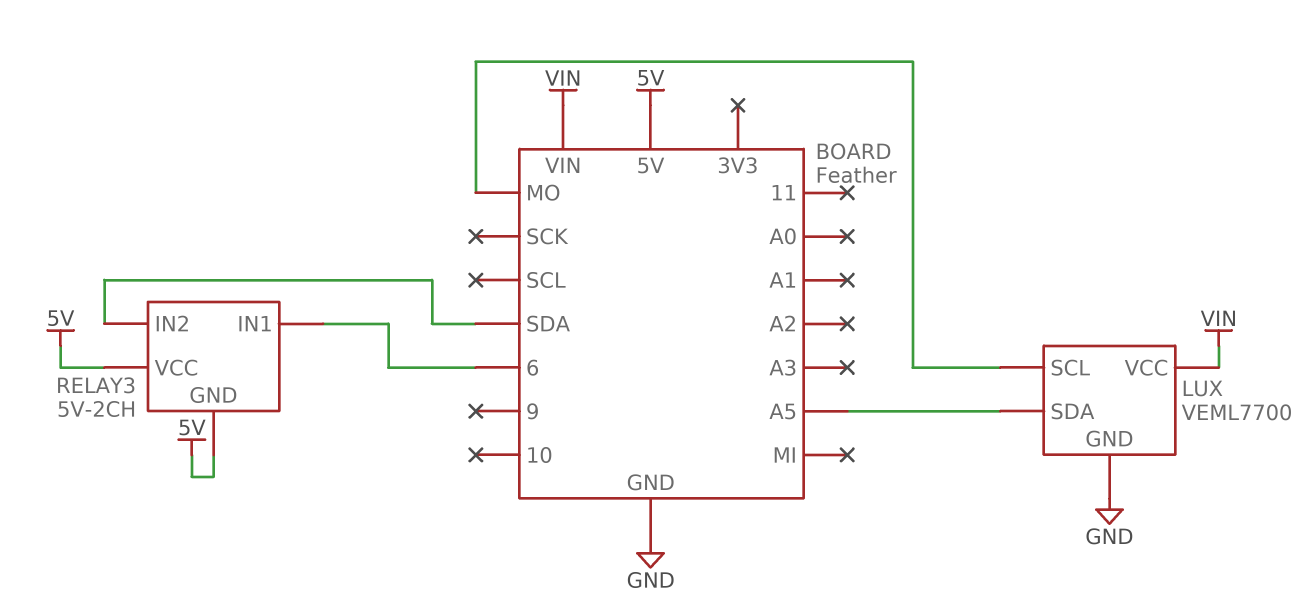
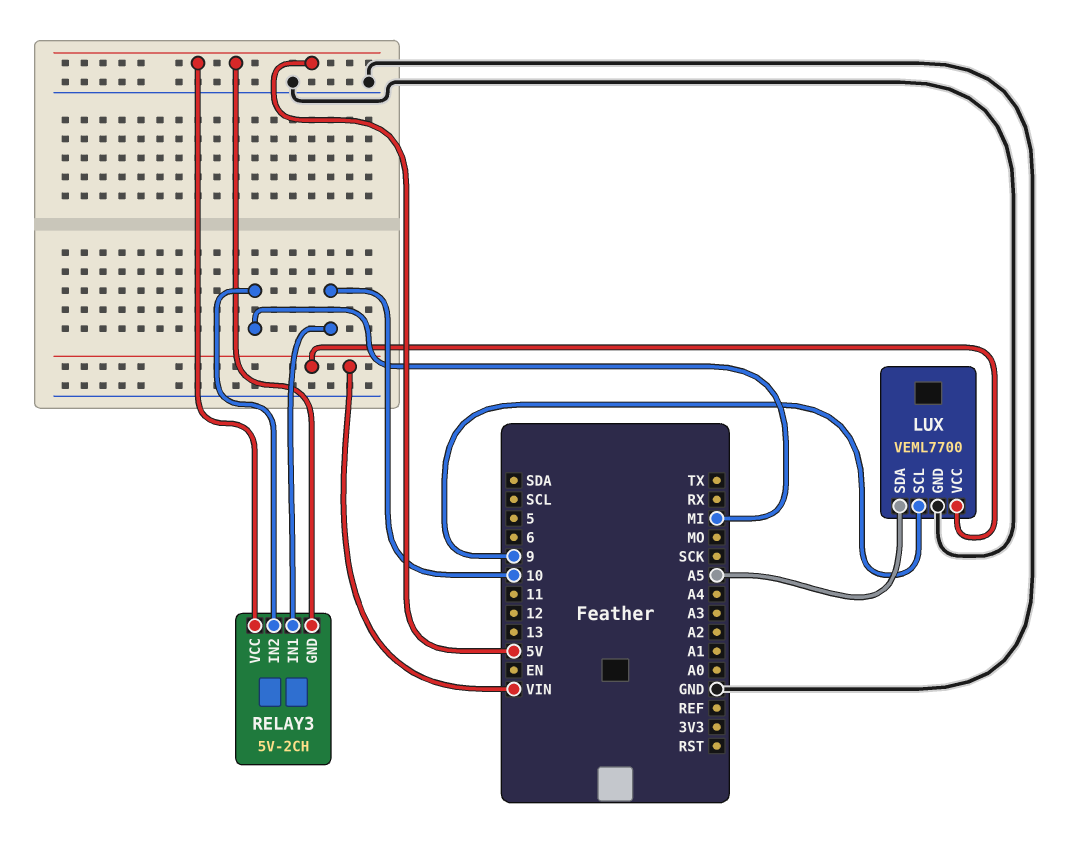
LUX pin SCL: MO -> 9
RELAY3 pin IN1: 6 -> 10
RELAY3 pin IN2: SDA -> MI

